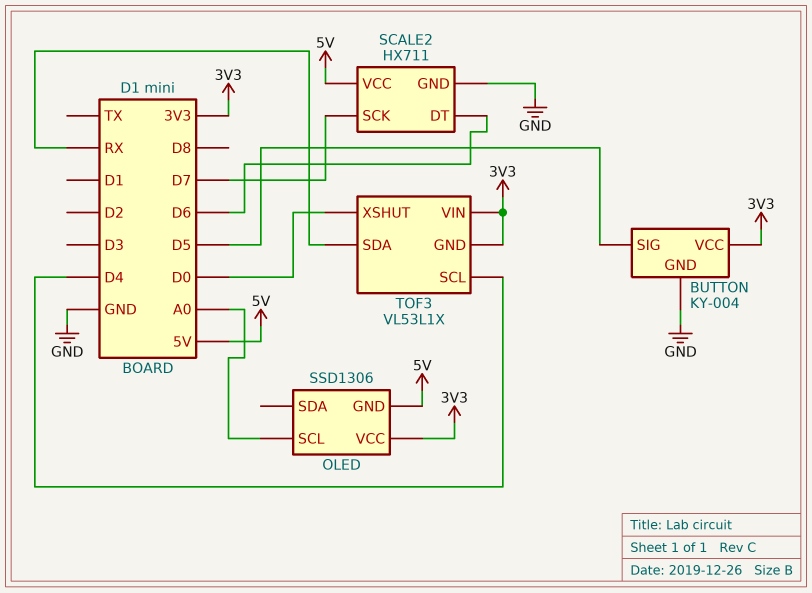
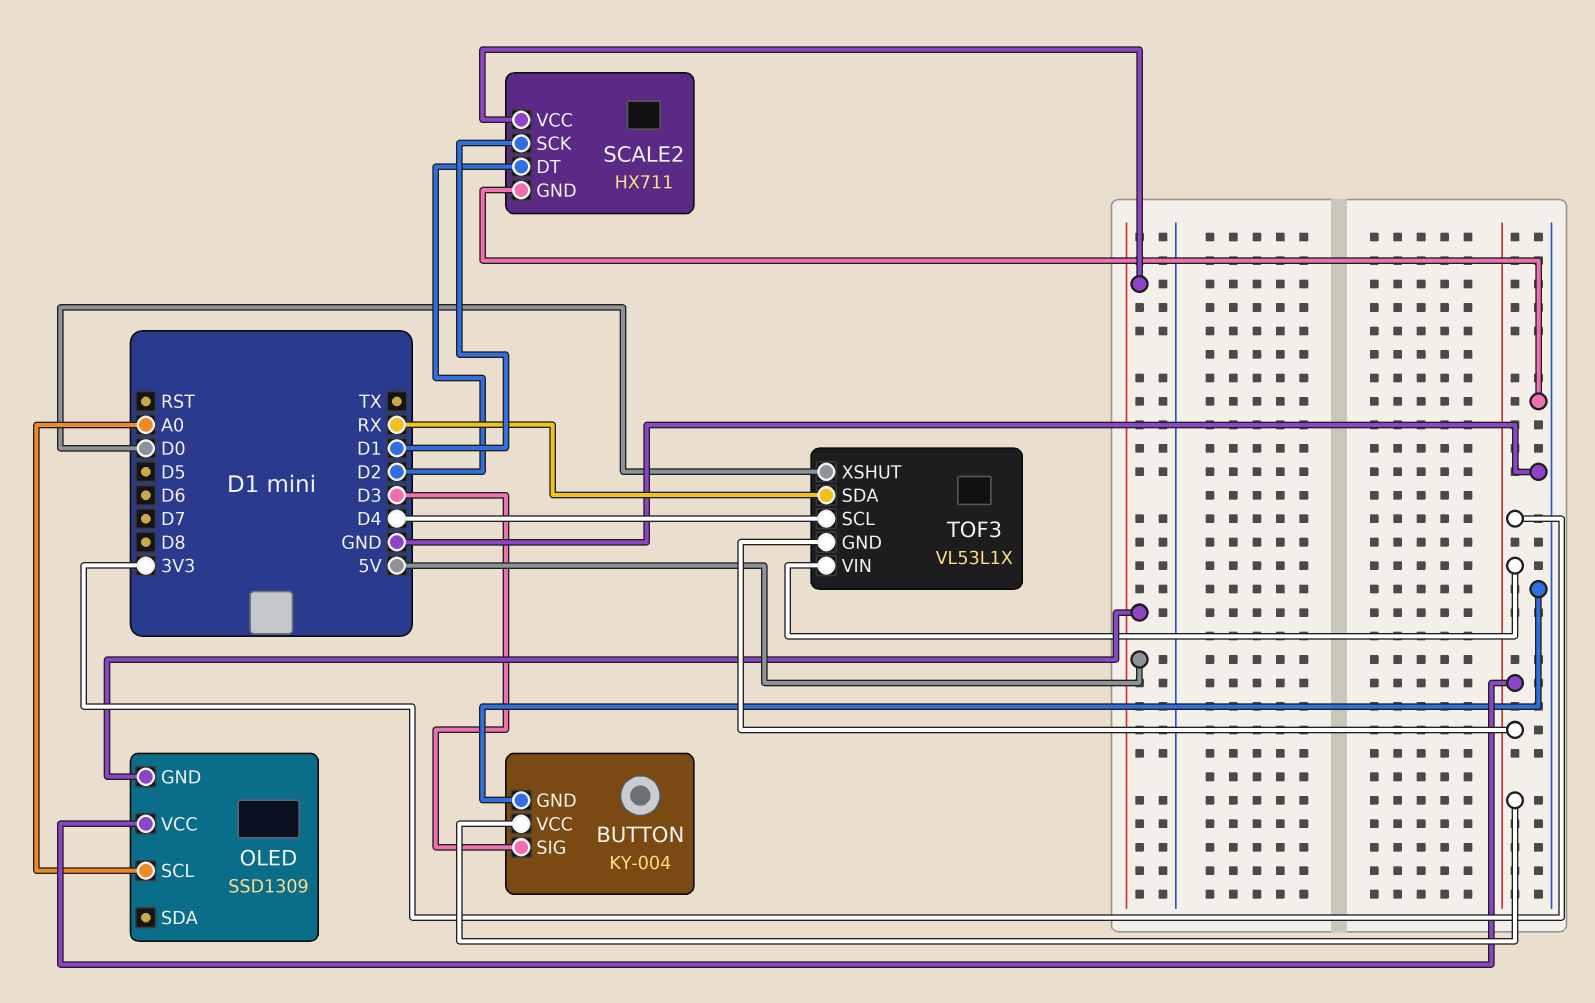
BUTTON pin SIG: D5 -> D3
OLED: SSD1306 -> SSD1309
SCALE2 pin DT: D6 -> D2
SCALE2 pin SCK: D7 -> D1

